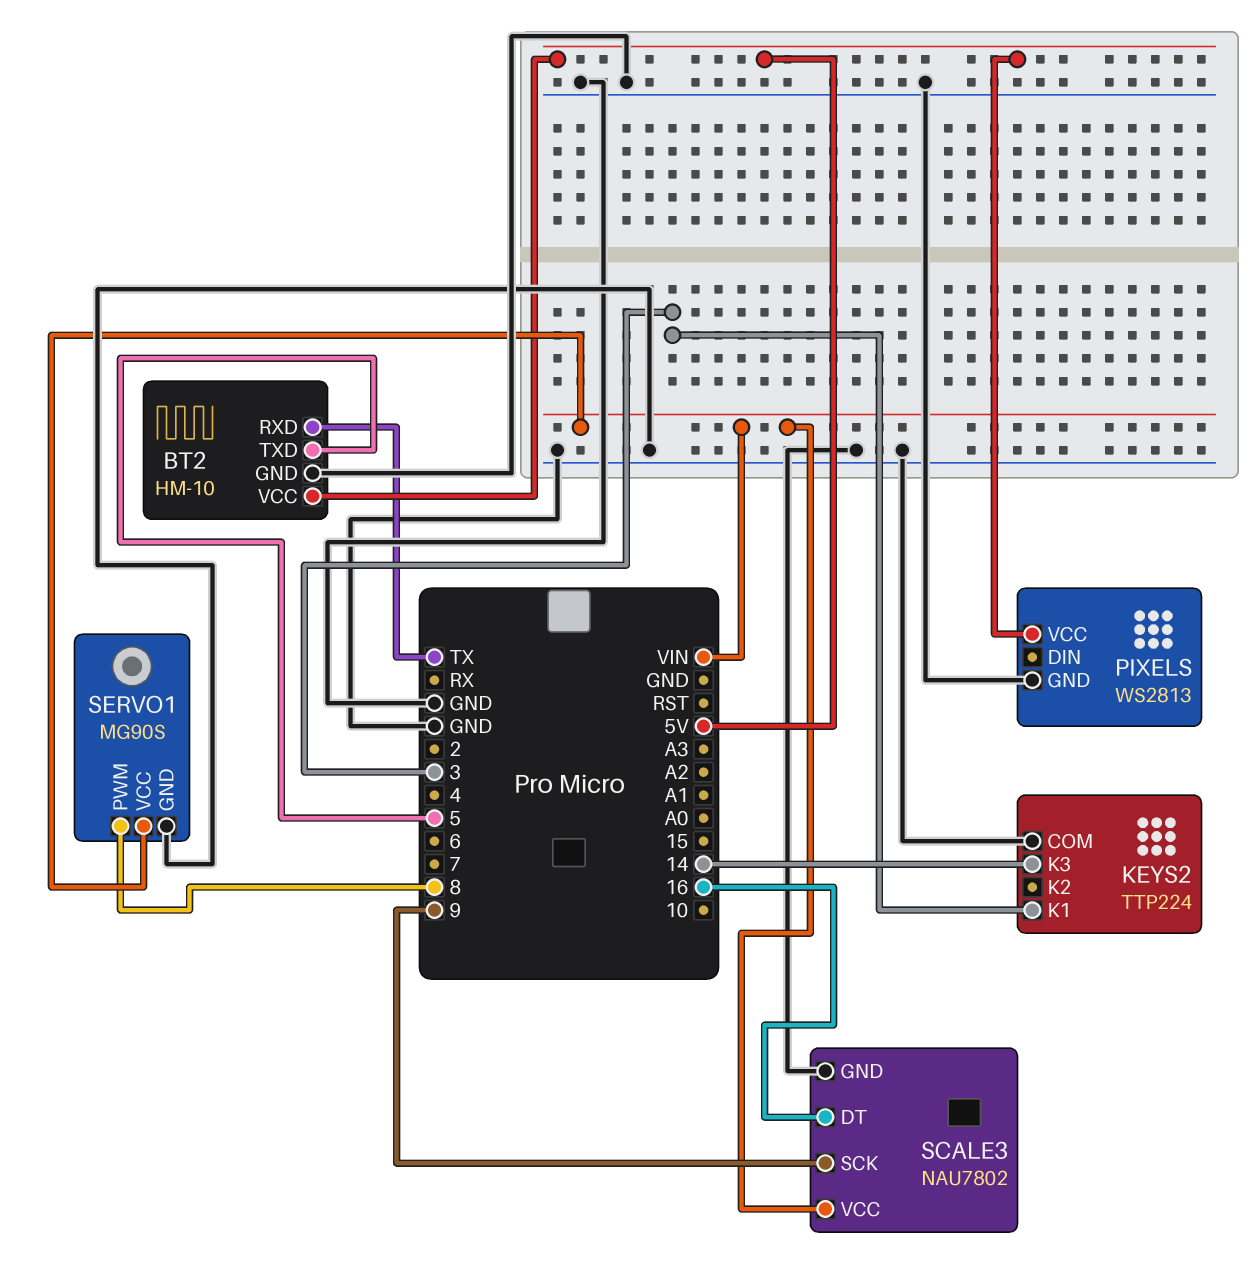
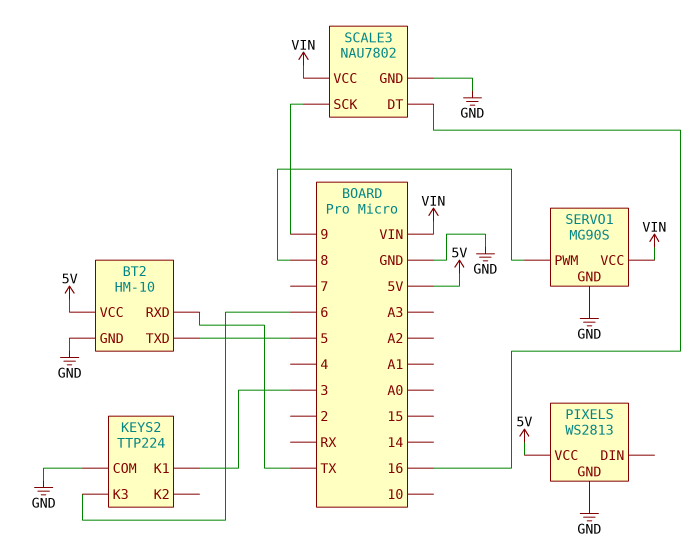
KEYS2 pin K3: 14 -> 6

